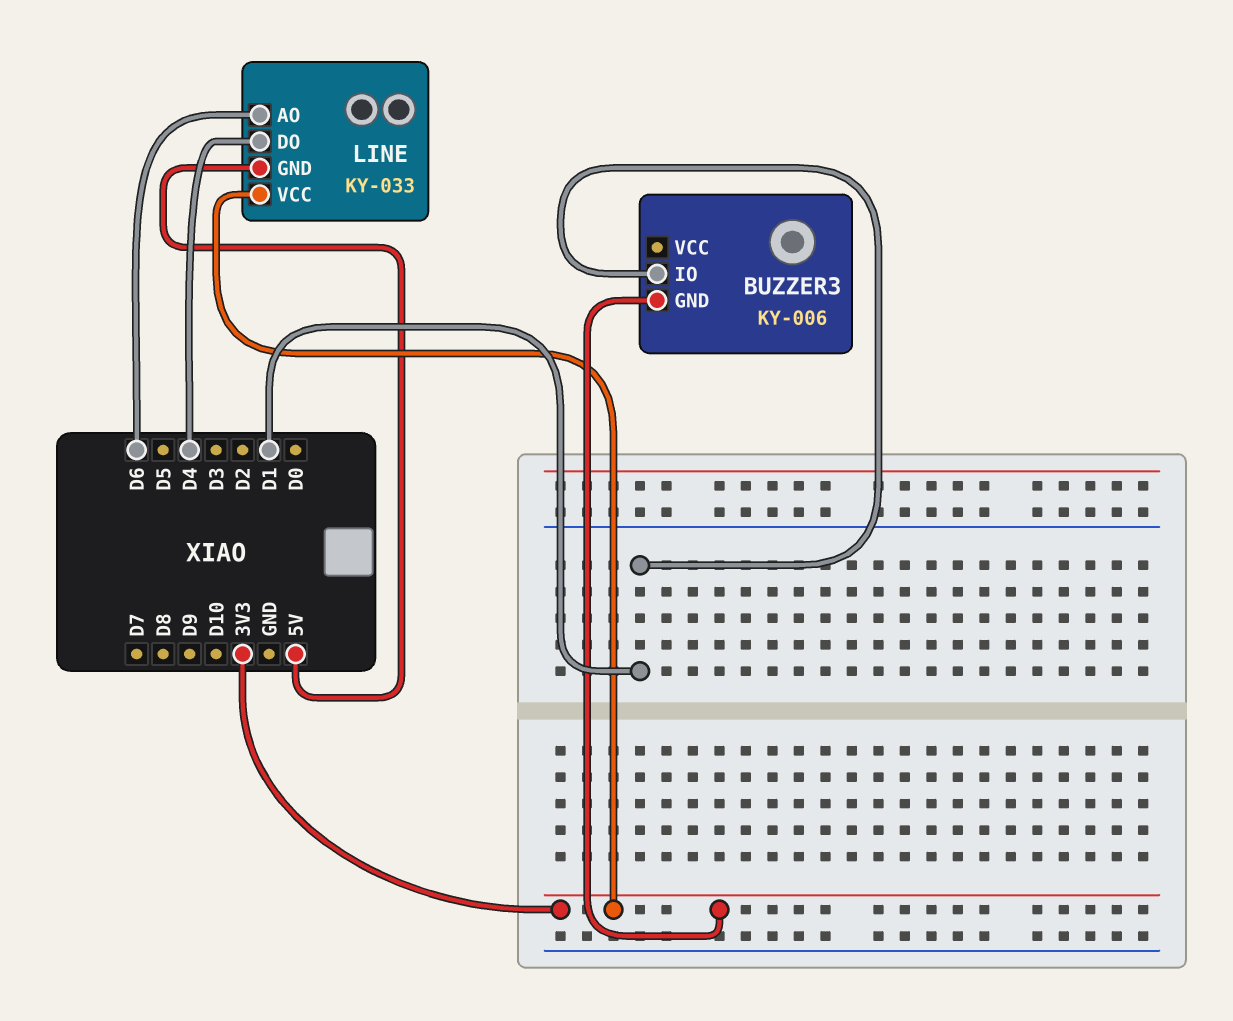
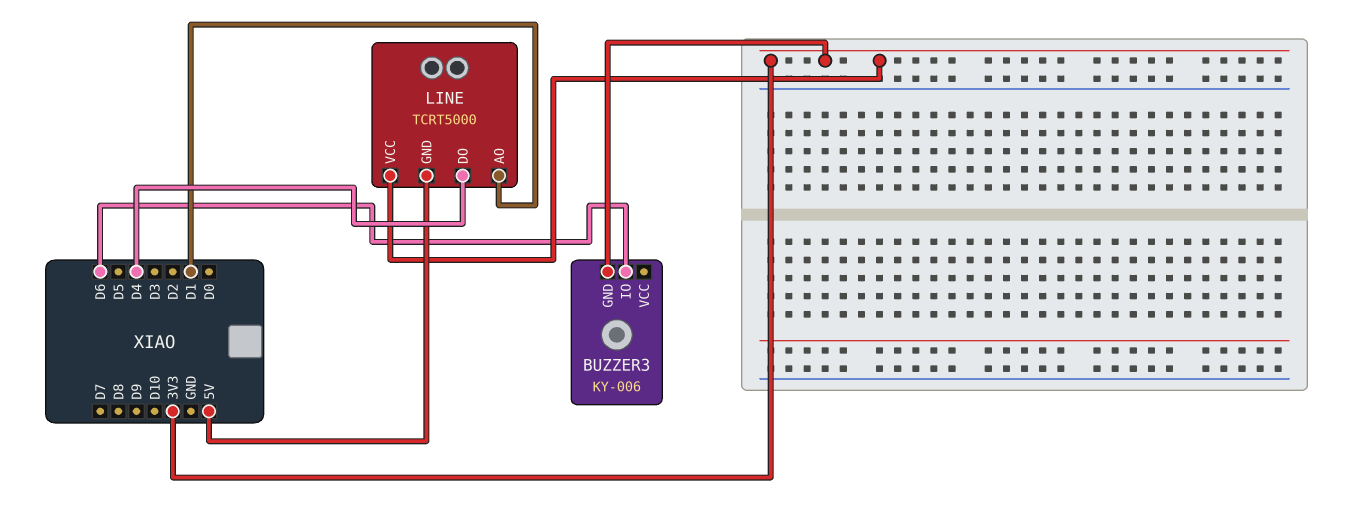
BUZZER3 pin IO: D1 -> D6
LINE: KY-033 -> TCRT5000
LINE pin AO: D6 -> D1

